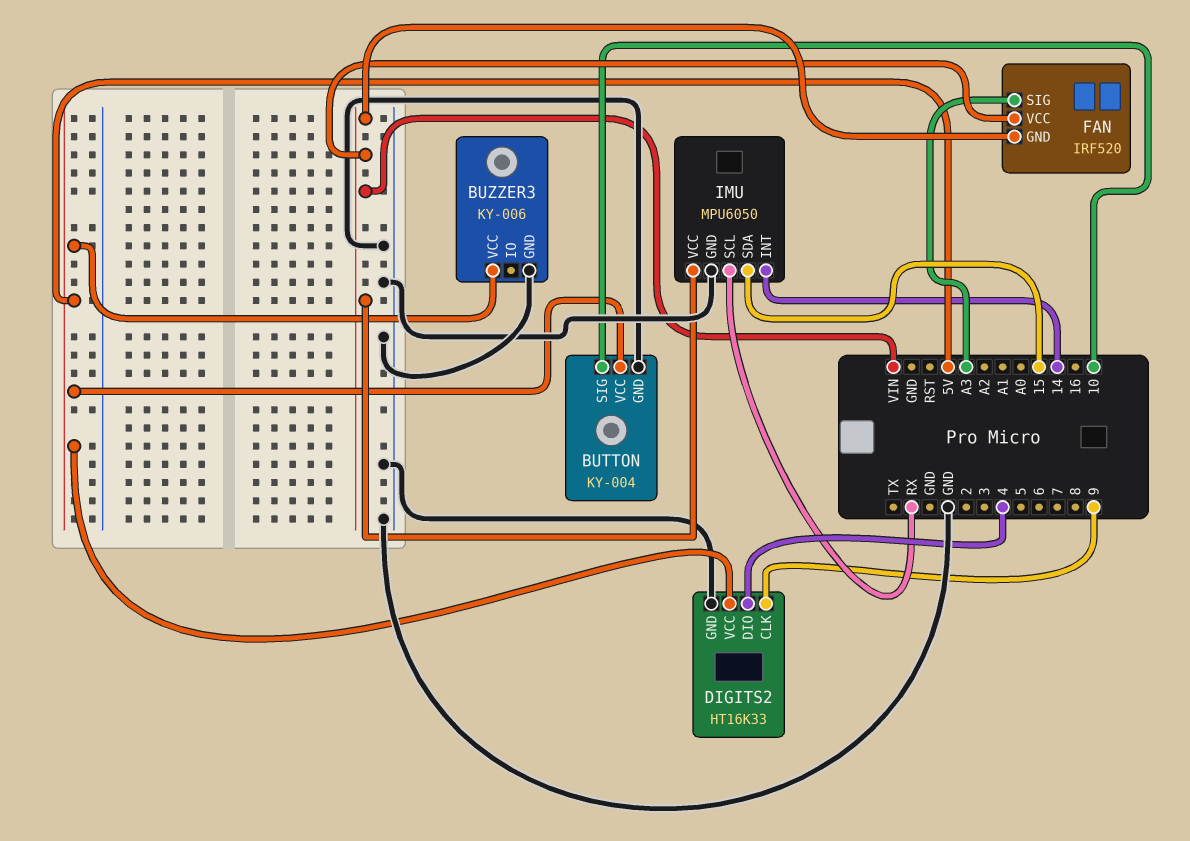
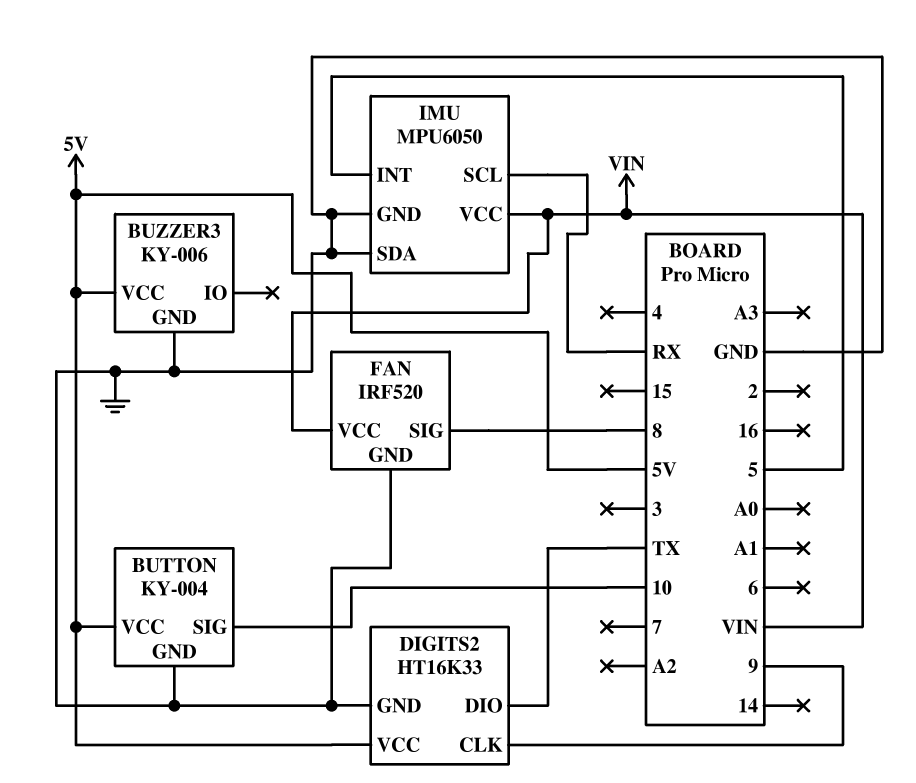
DIGITS2 pin DIO: 4 -> TX
FAN pin GND: VIN -> GND
FAN pin SIG: A3 -> 8
IMU pin INT: 14 -> 5
IMU pin SDA: 15 -> GND

